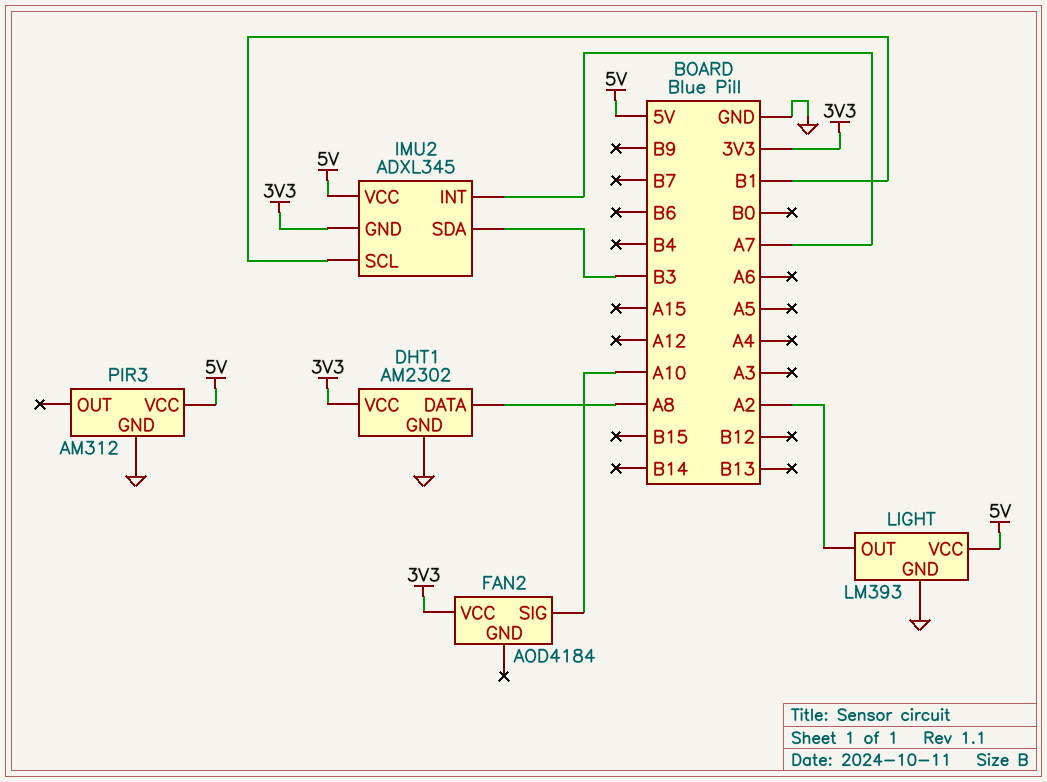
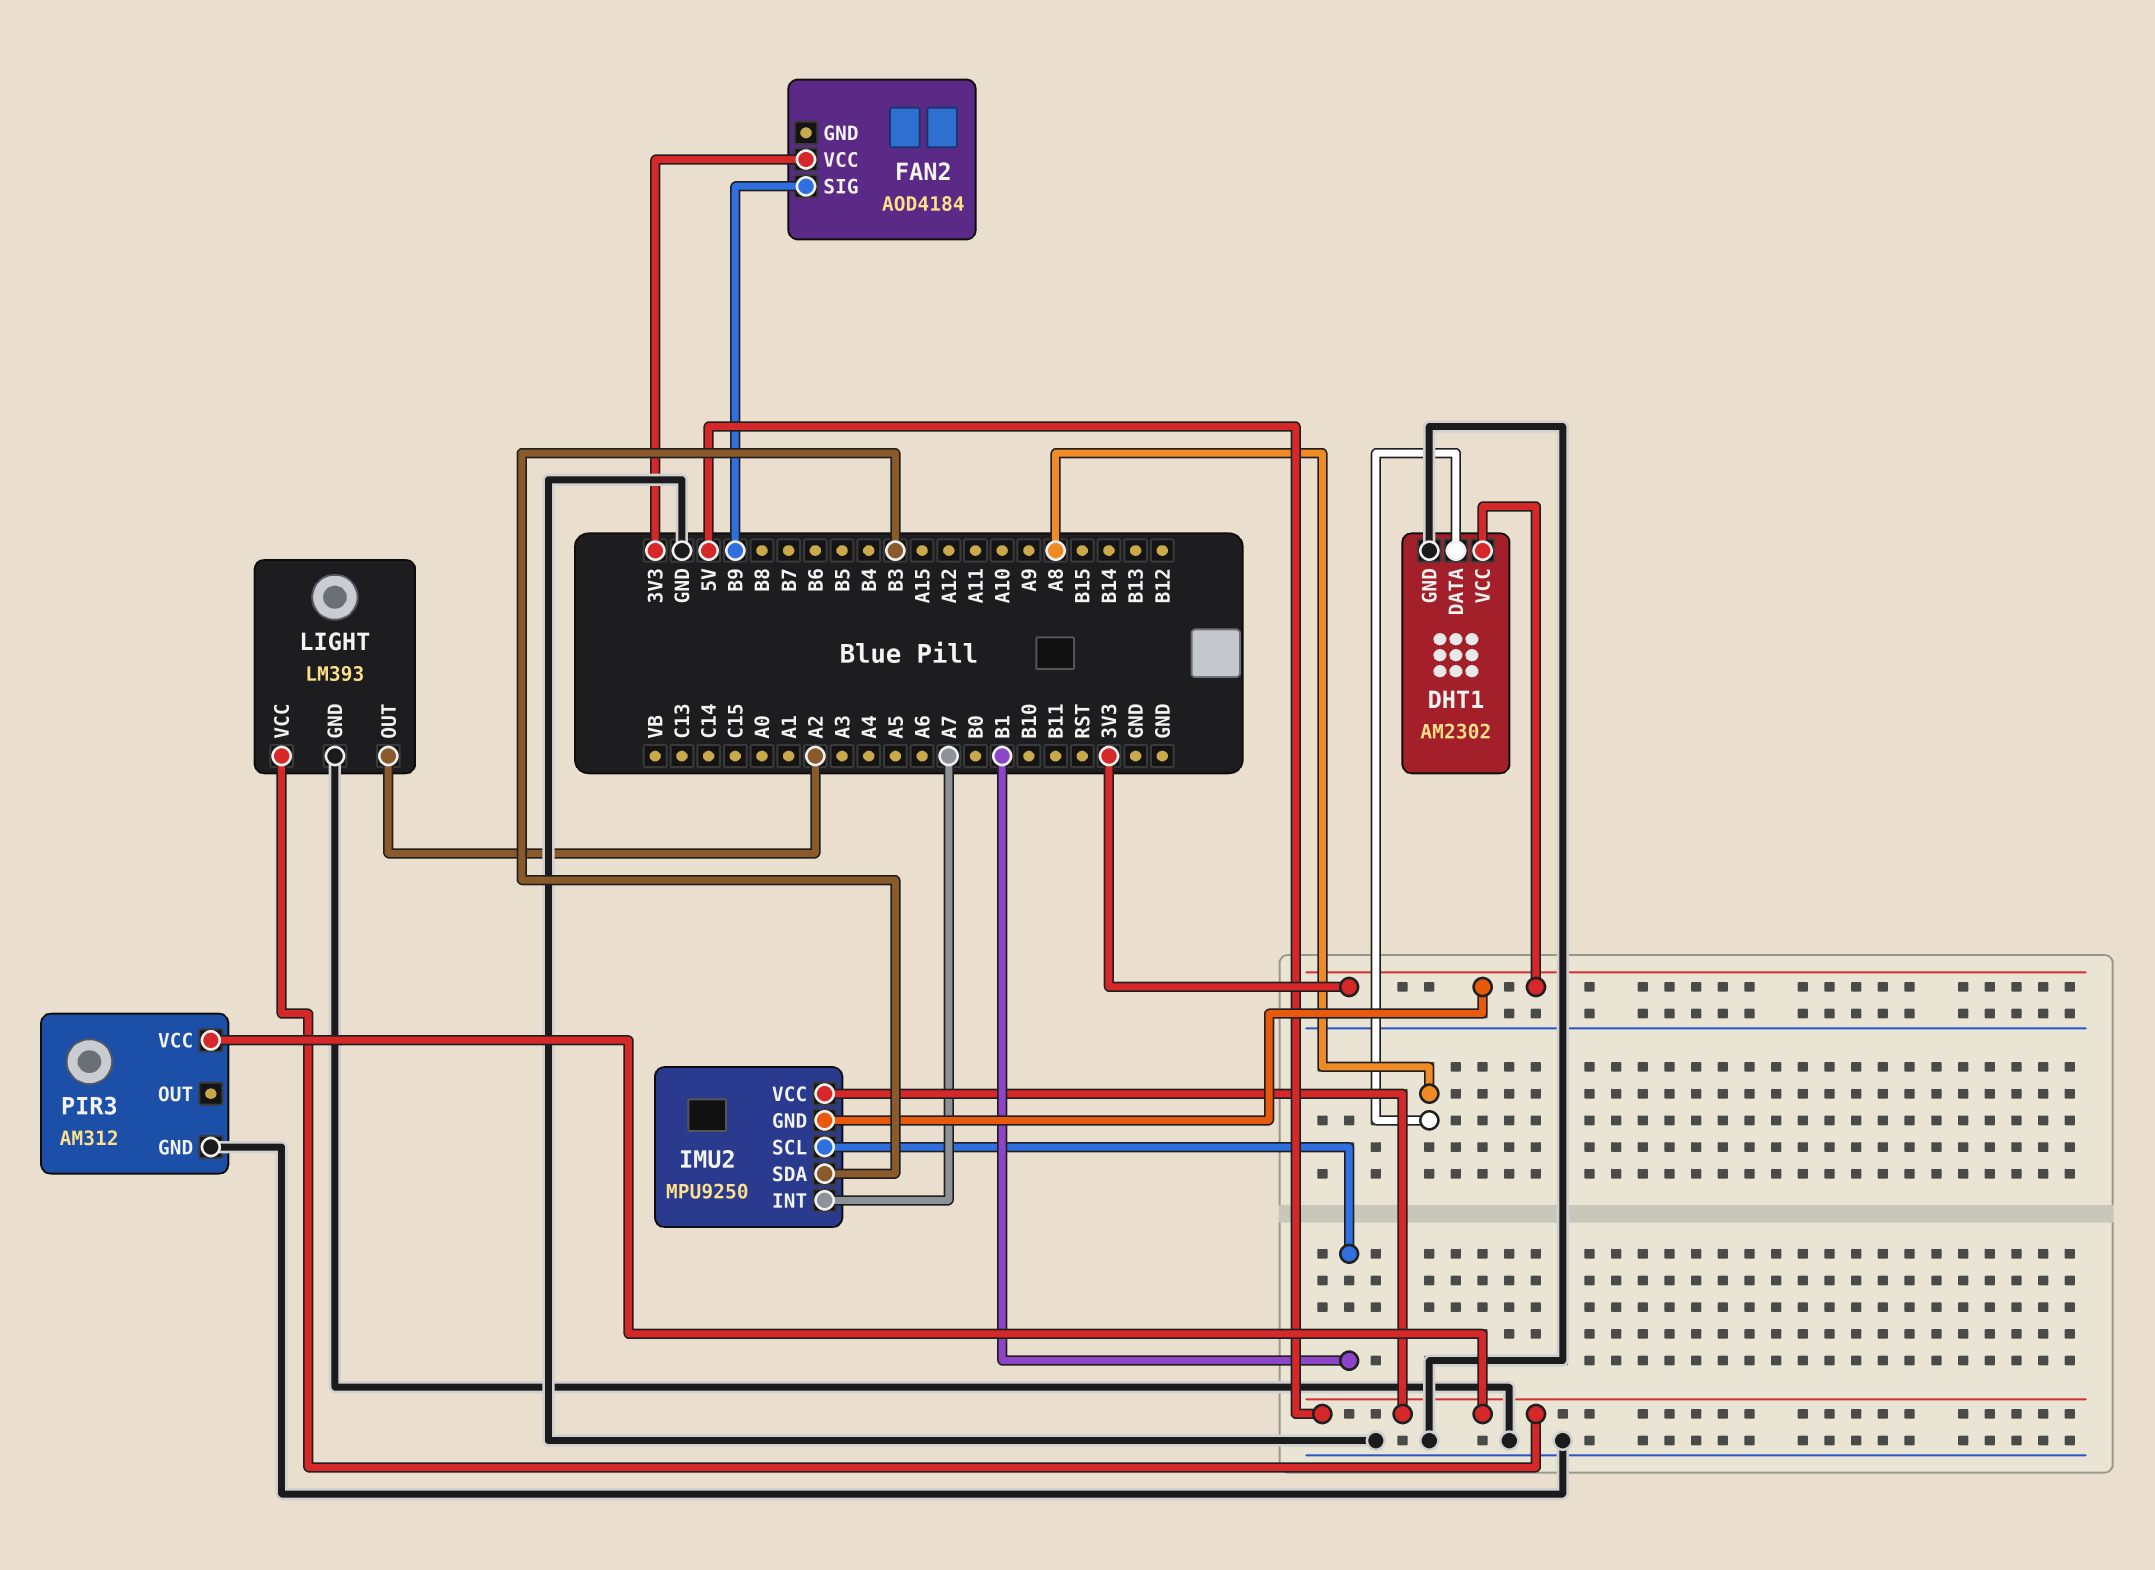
FAN2 pin SIG: A10 -> B9
IMU2: ADXL345 -> MPU9250

